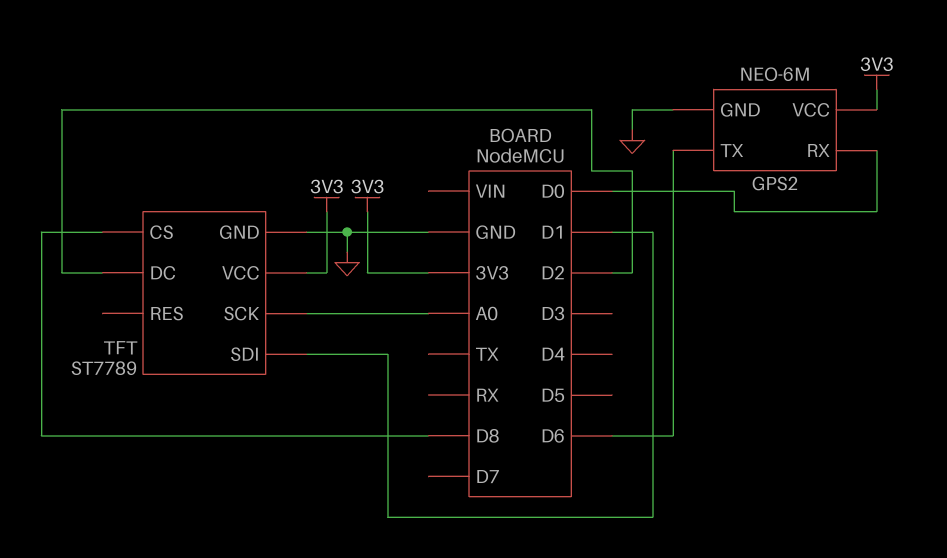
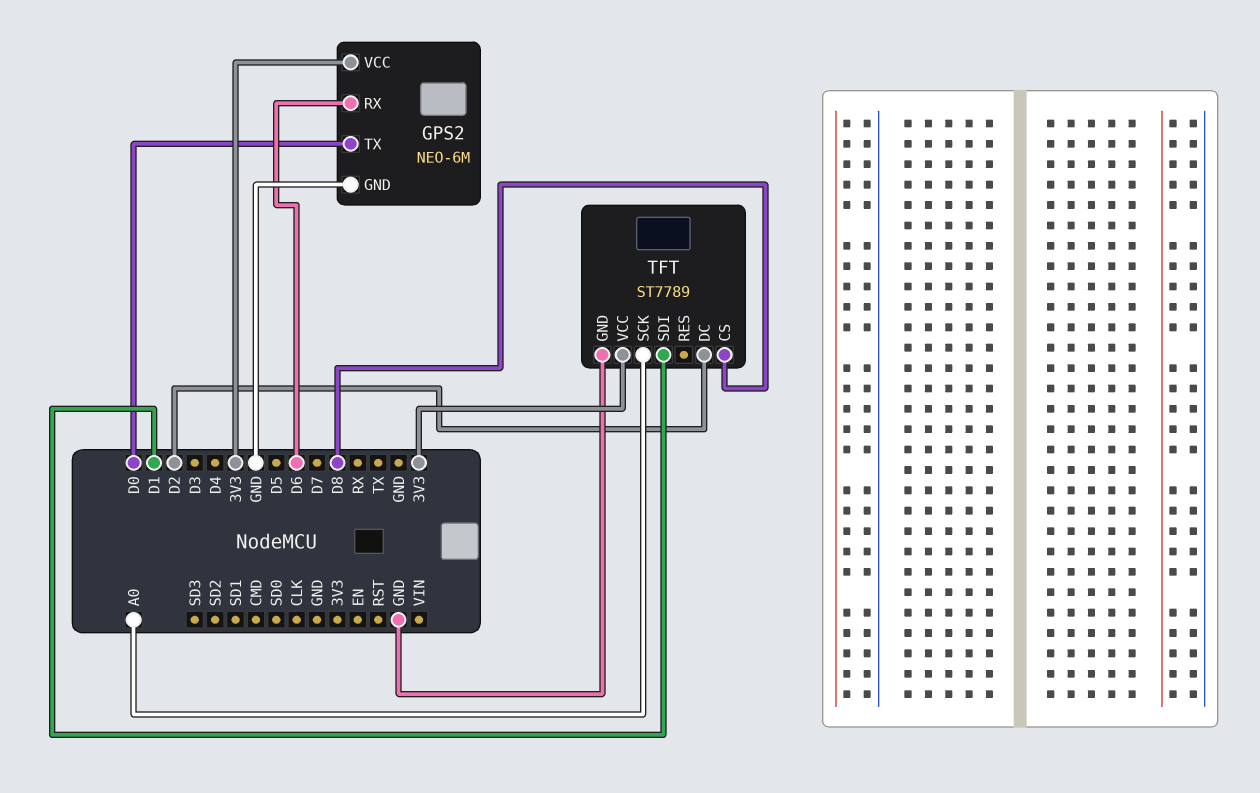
GPS2 pin RX: D0 -> D6
GPS2 pin TX: D6 -> D0

